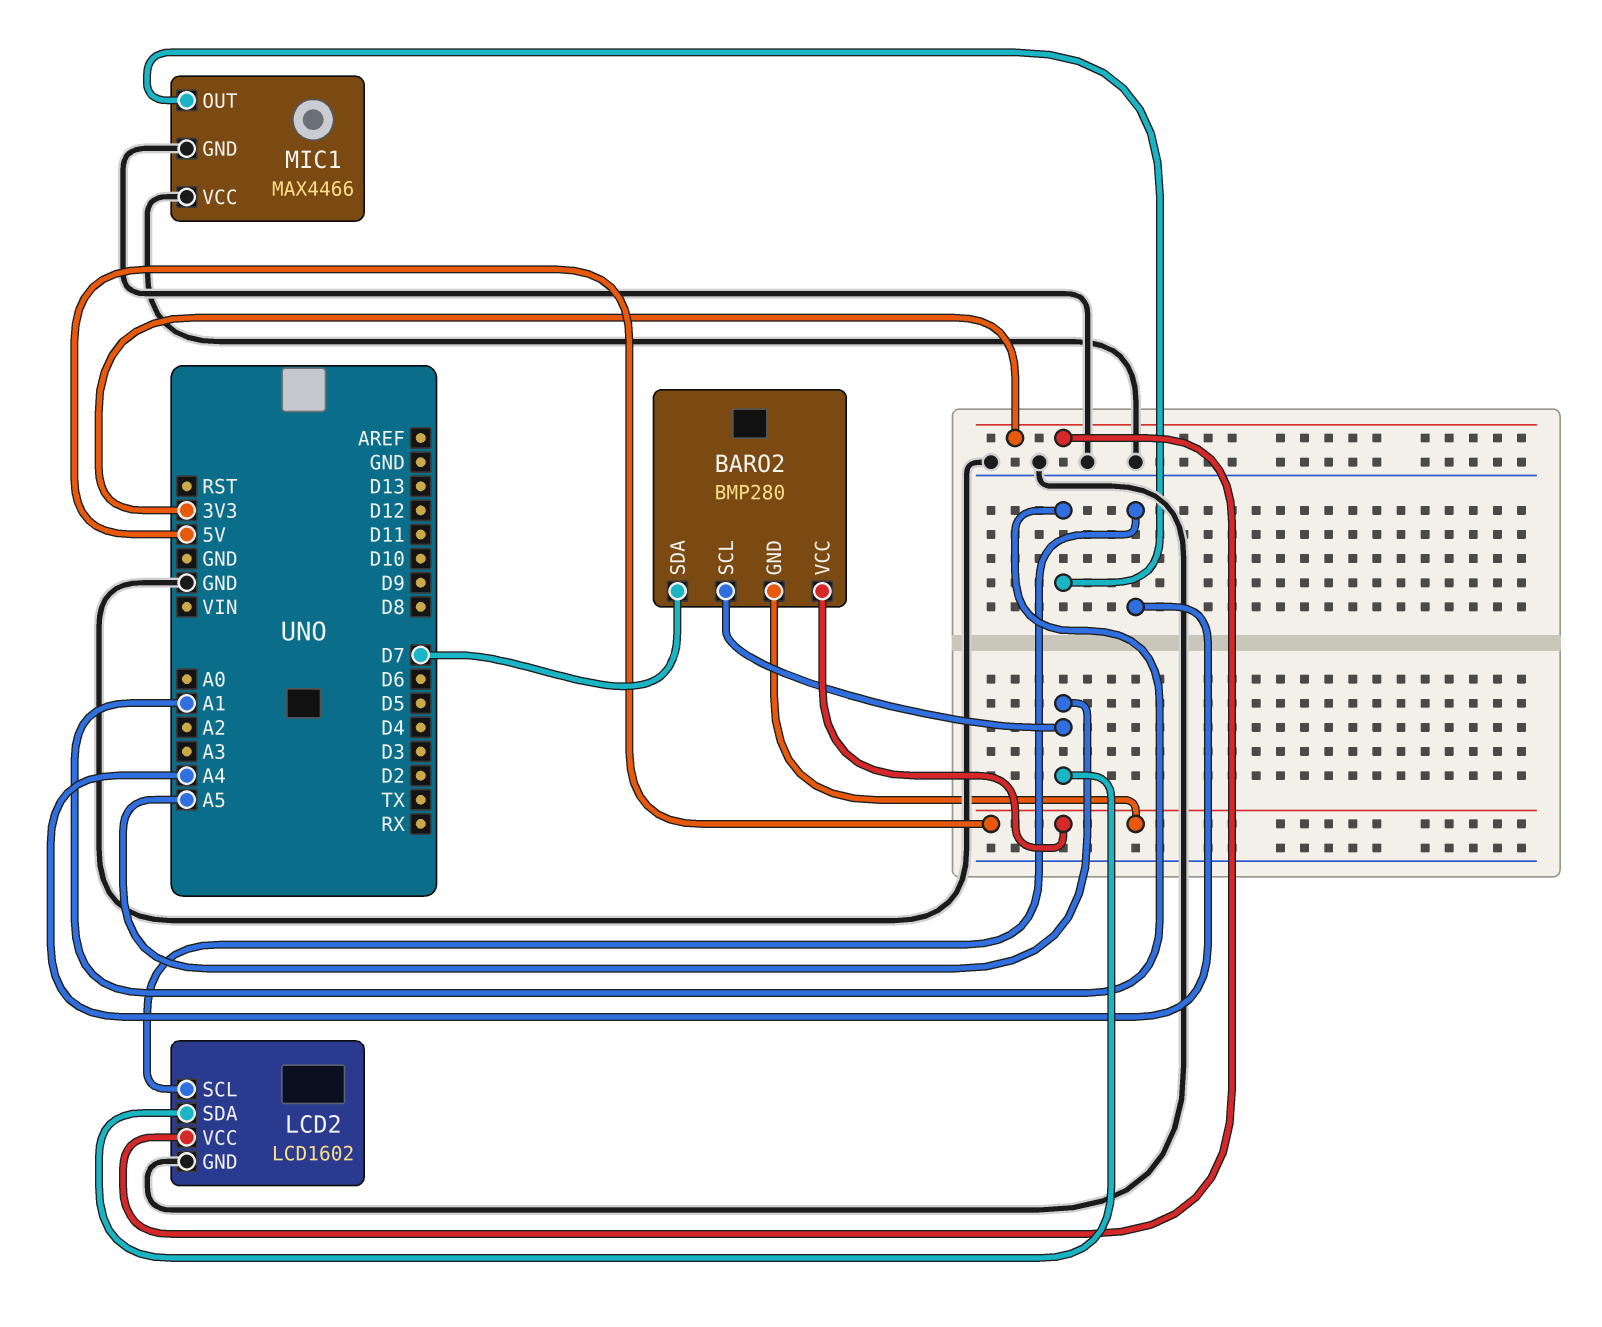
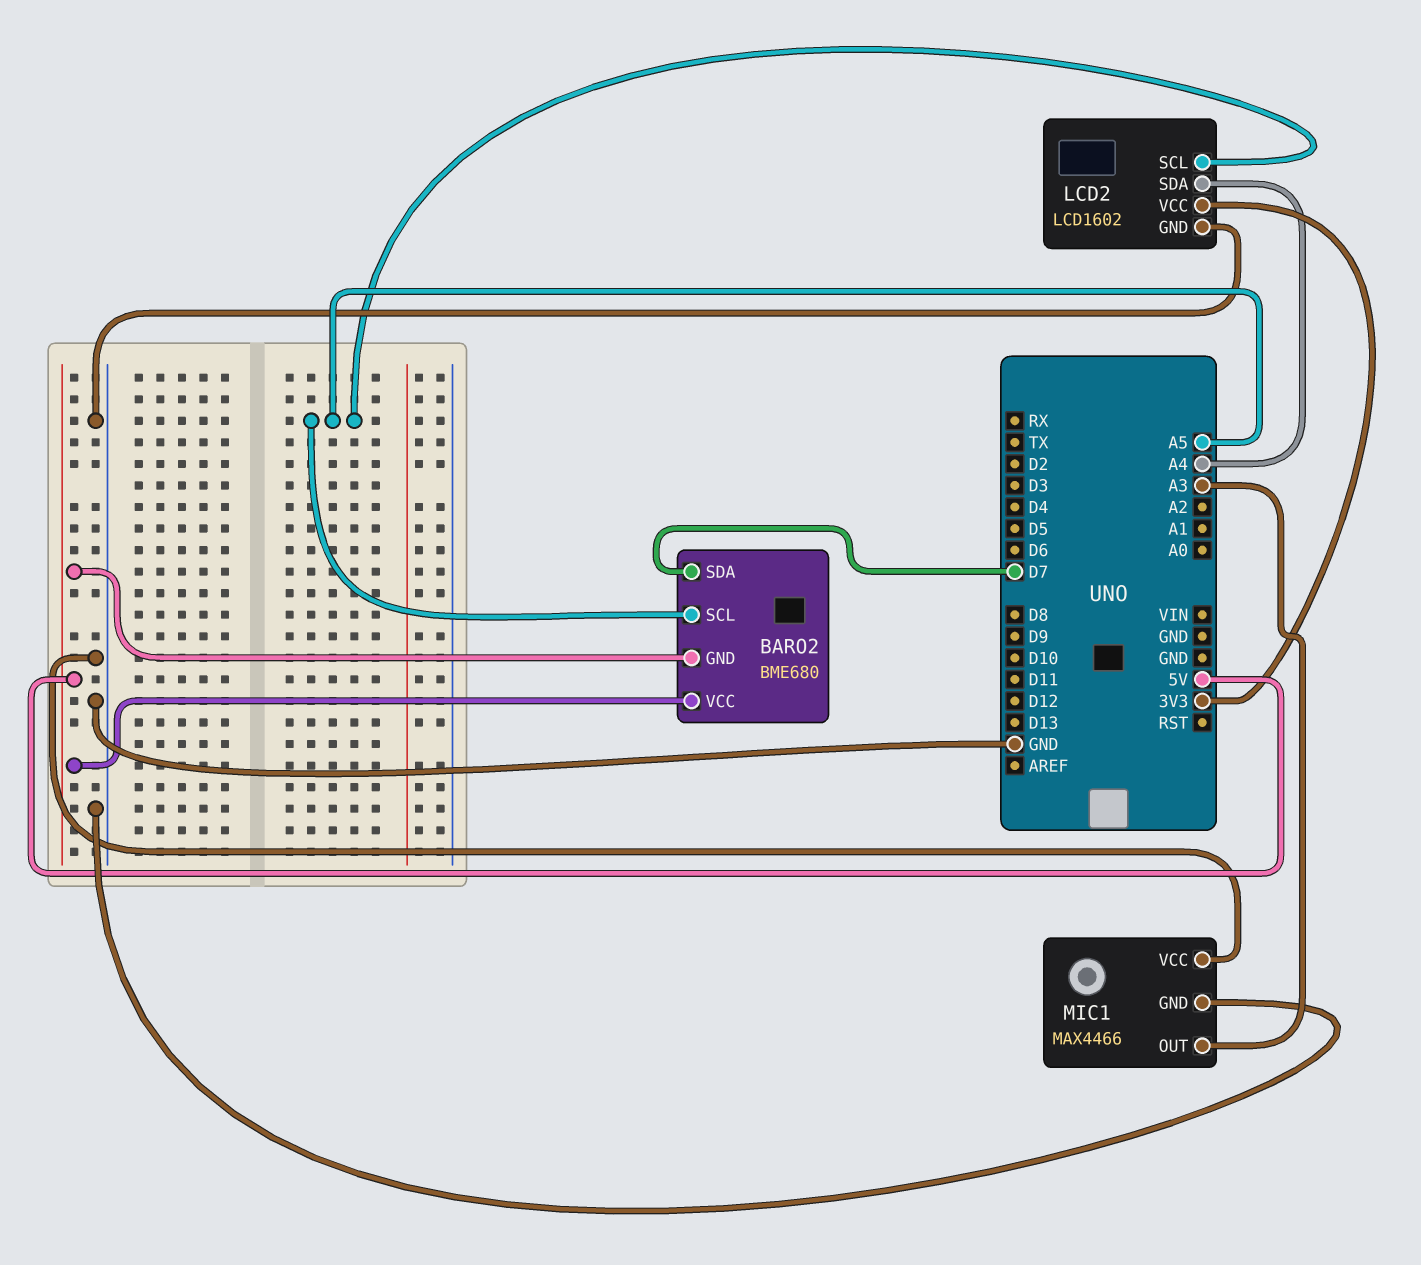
BARO2: BMP280 -> BME680
LCD2 pin SCL: A4 -> A5
LCD2 pin SDA: A5 -> A4
MIC1 pin OUT: A1 -> A3

